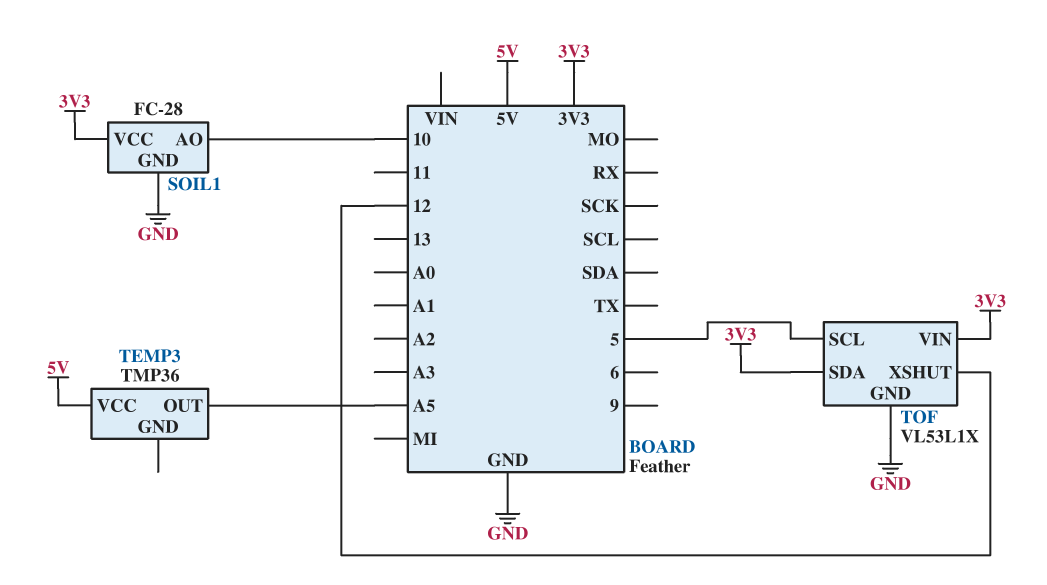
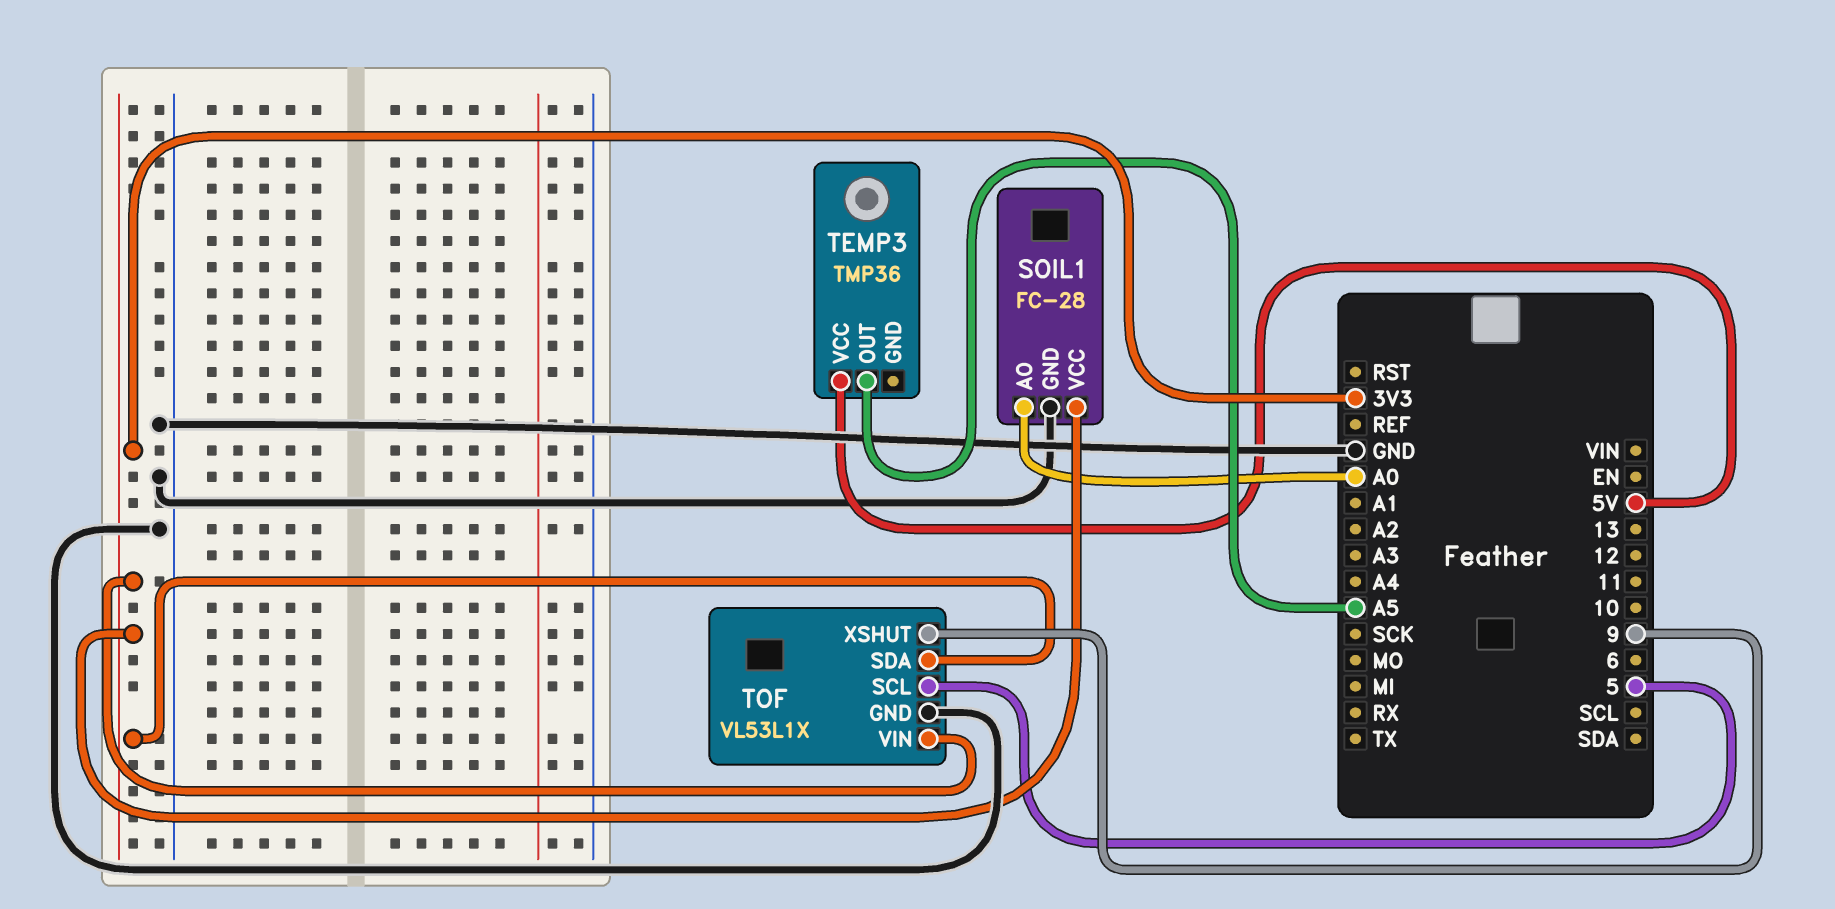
SOIL1 pin AO: 10 -> A0
TOF pin XSHUT: 12 -> 9

